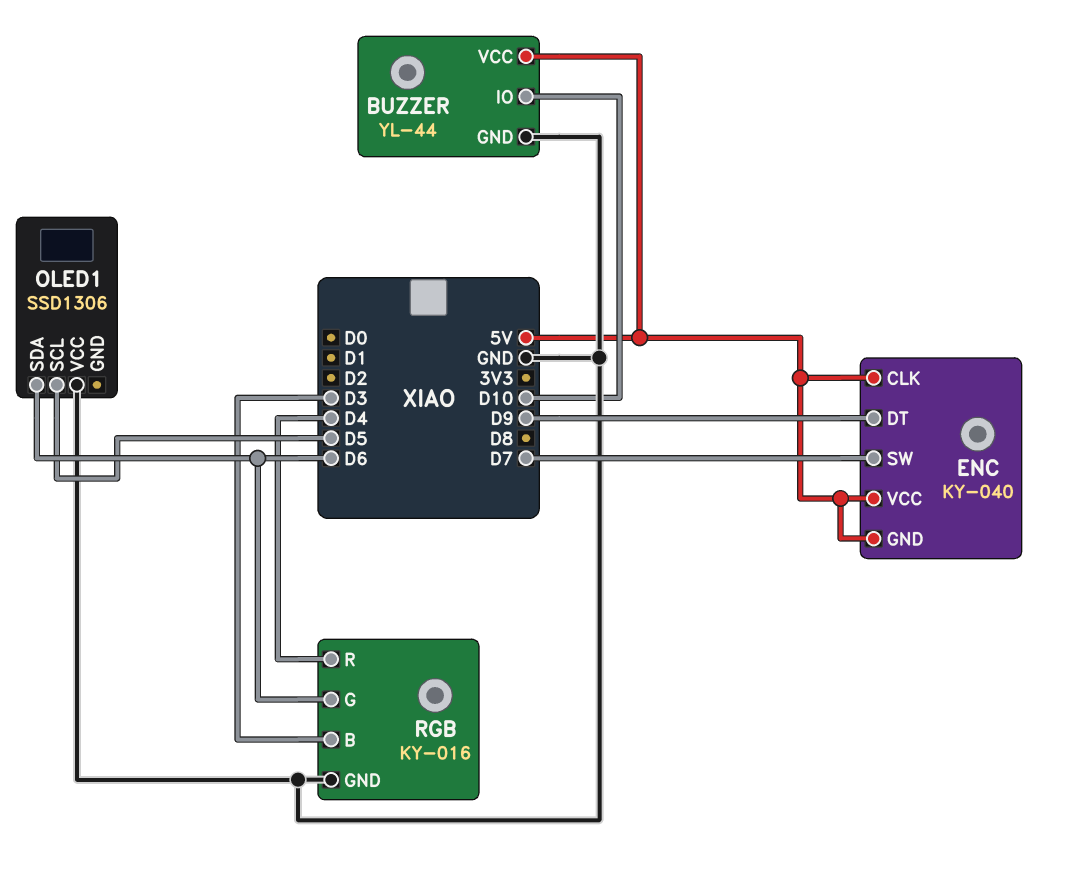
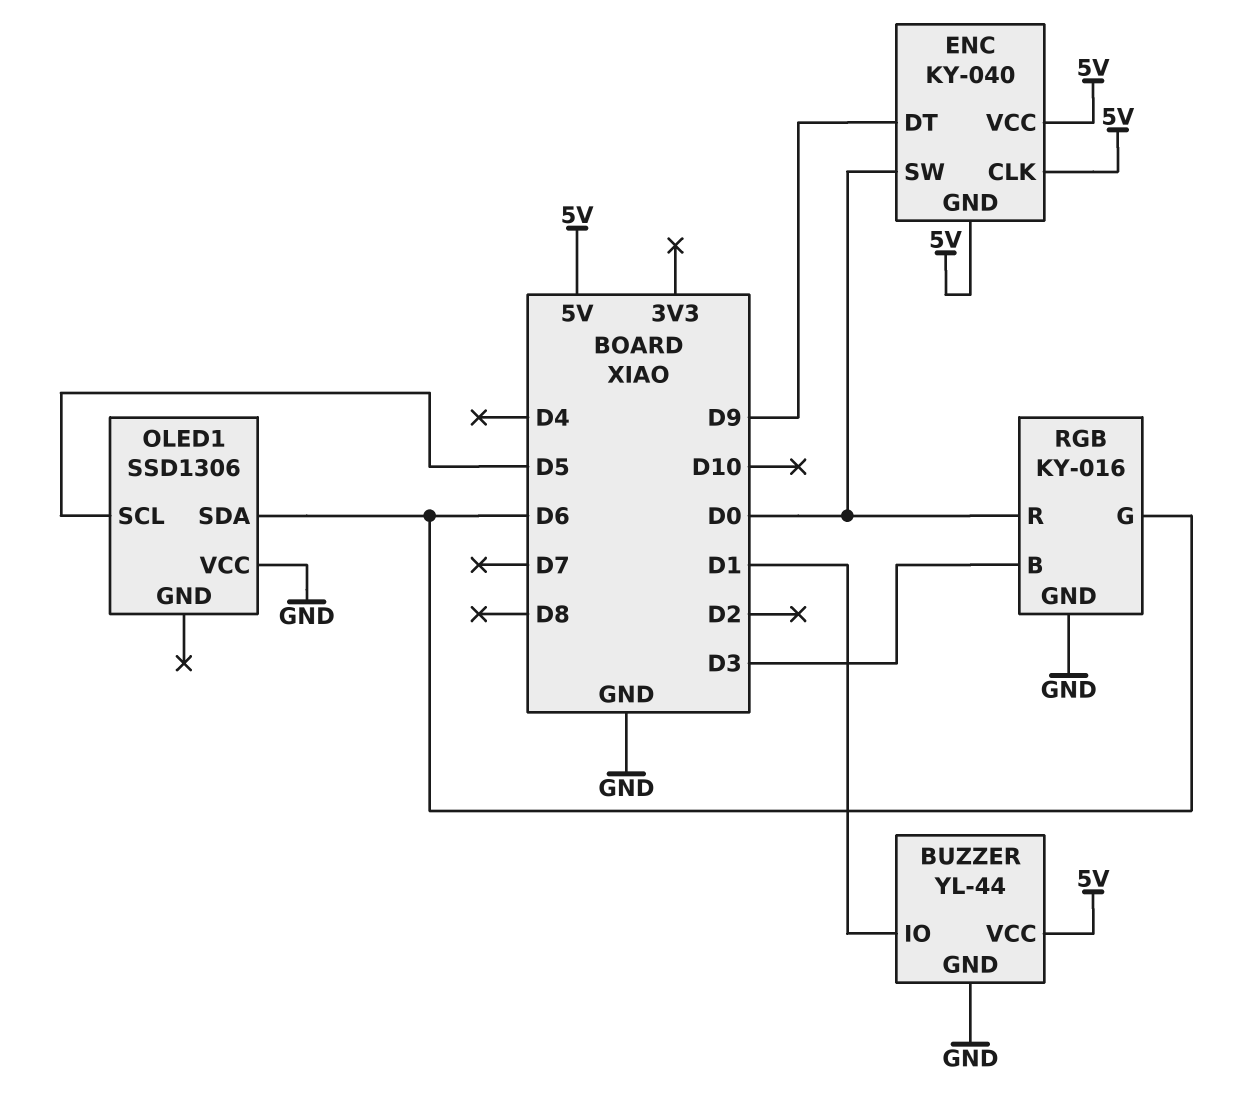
BUZZER pin IO: D10 -> D1
ENC pin SW: D7 -> D0
RGB pin R: D4 -> D0

